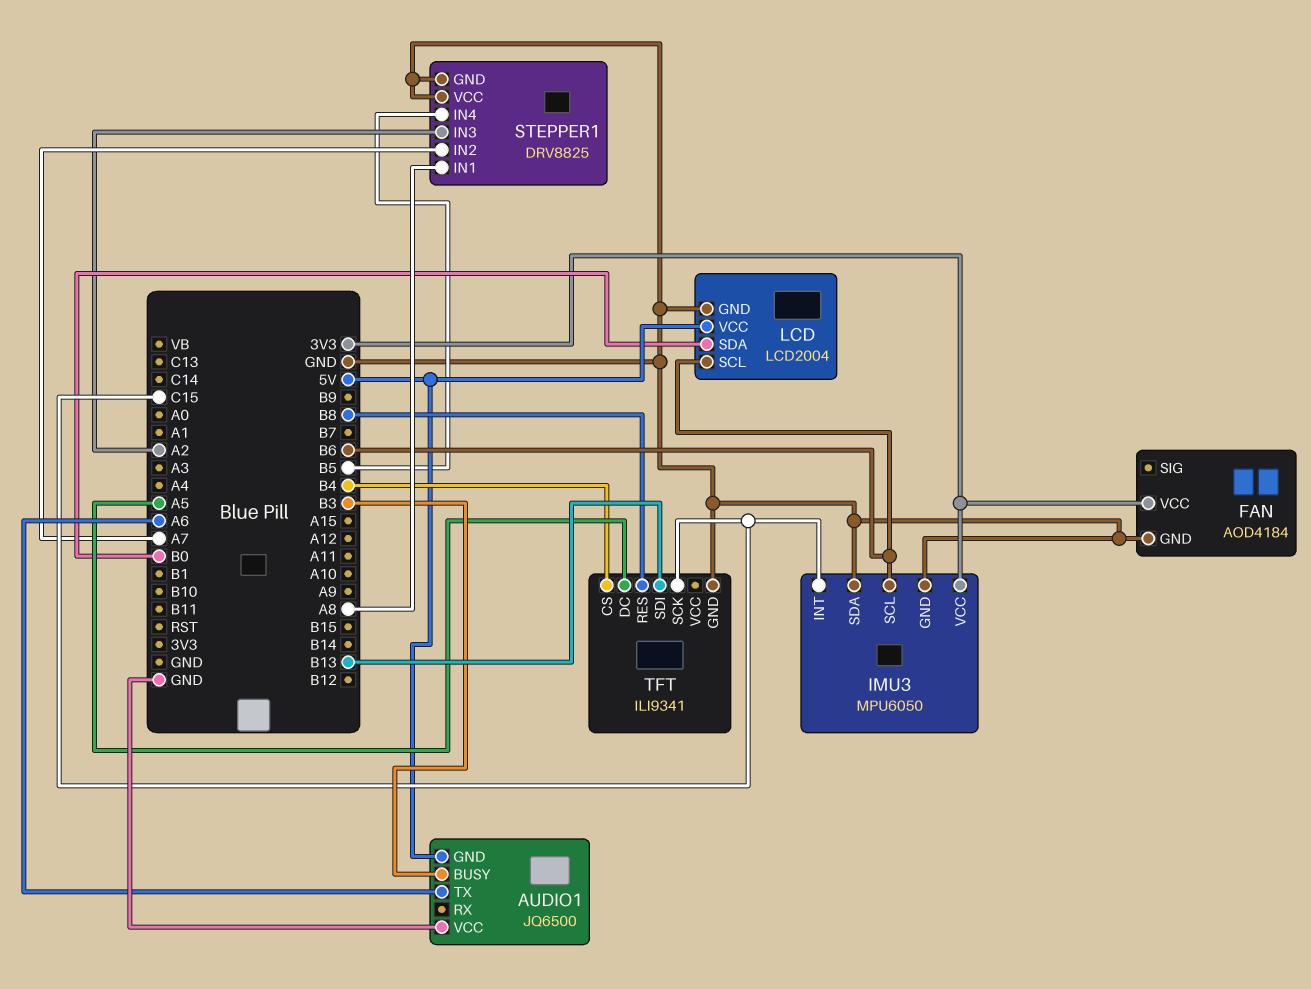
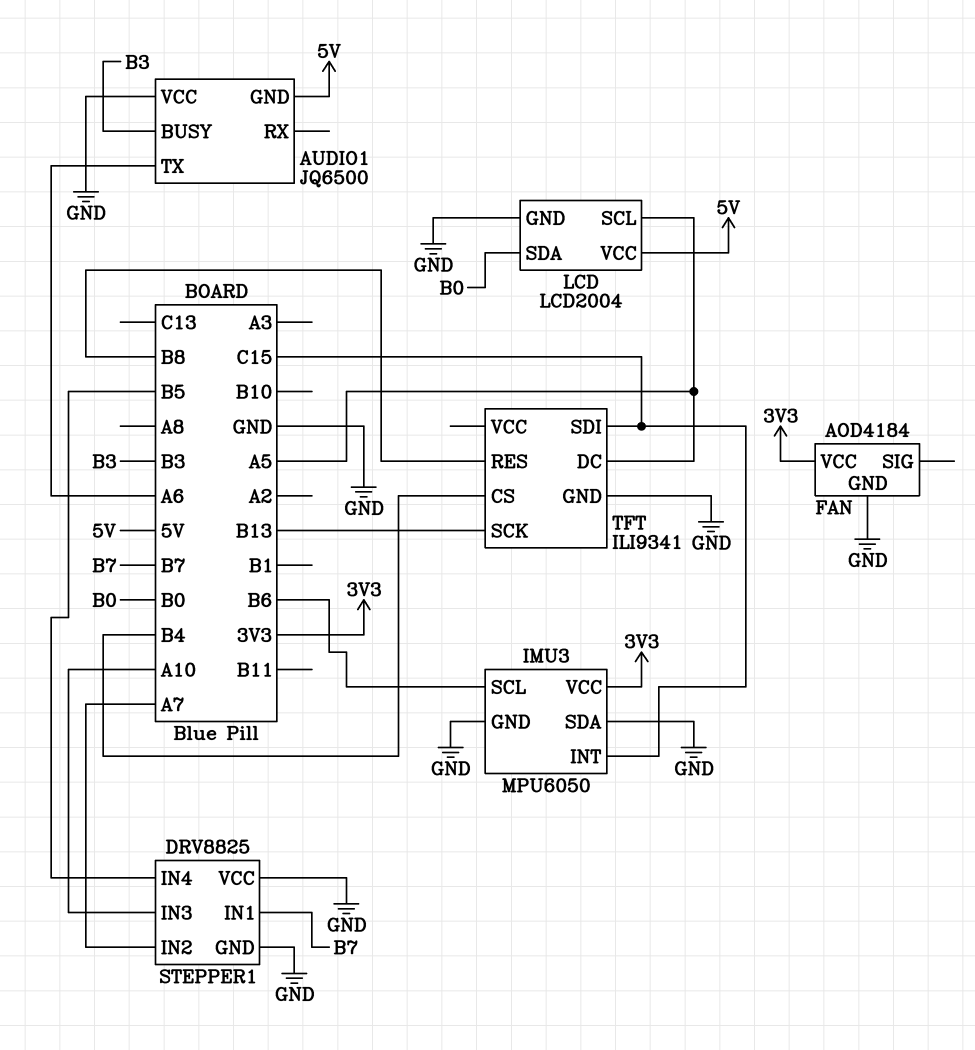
LCD pin SCL: B6 -> A5
STEPPER1 pin IN1: A8 -> B7
STEPPER1 pin IN3: A2 -> A10
TFT pin SCK: C15 -> B13
TFT pin SDI: B13 -> C15

